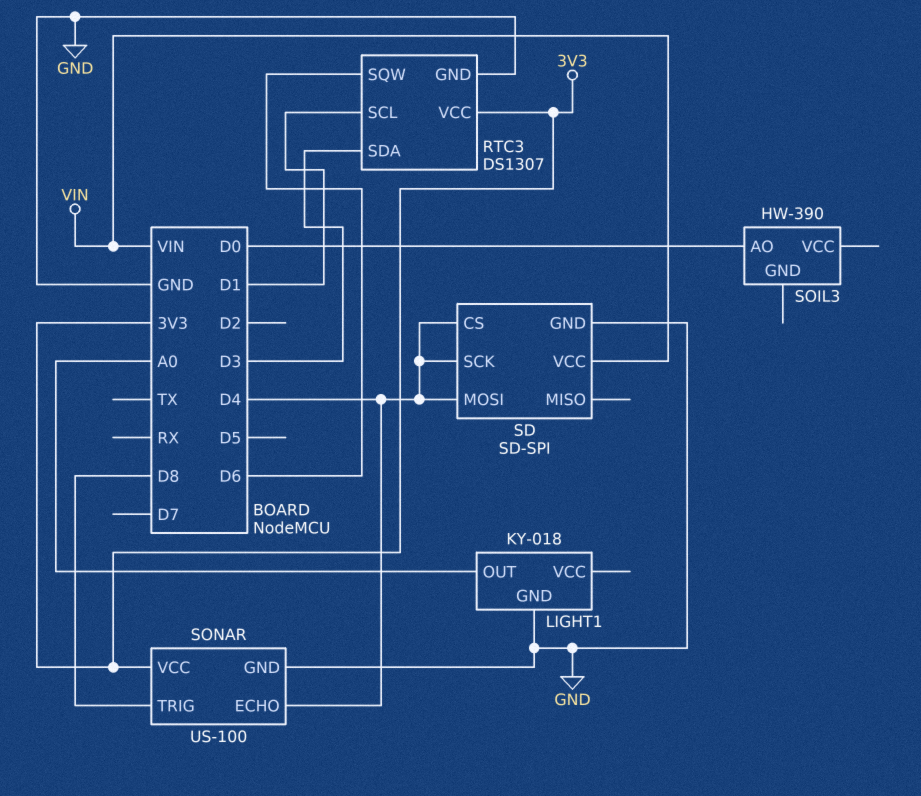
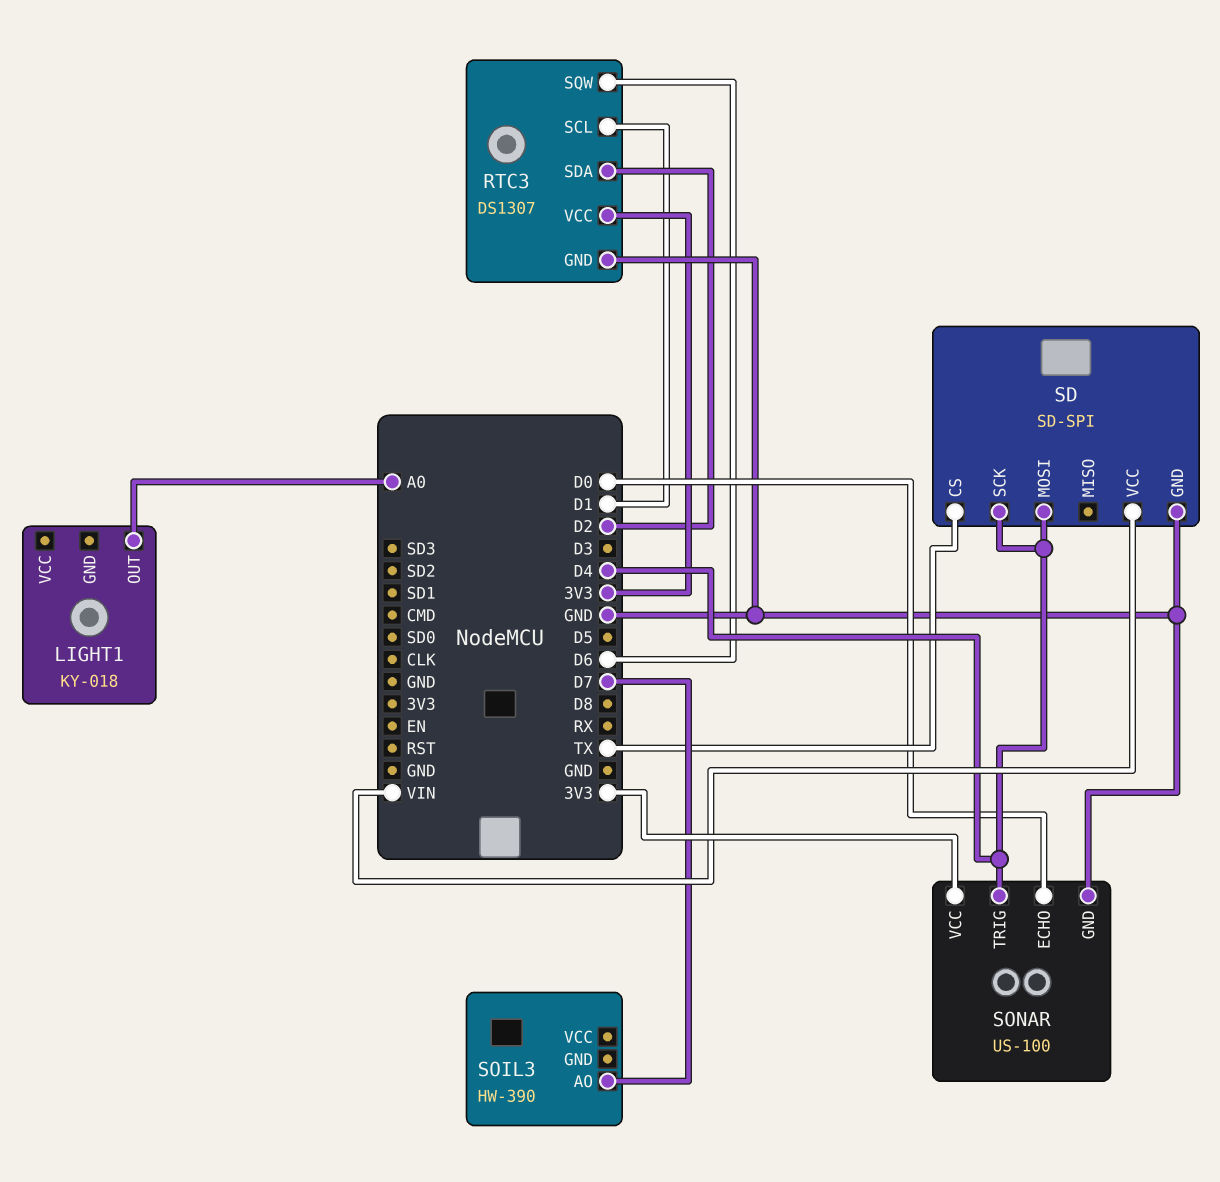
LIGHT1 pin GND: GND -> none
RTC3 pin SDA: D3 -> D2
SD pin CS: D4 -> TX
SOIL3 pin AO: D0 -> D7
SONAR pin ECHO: D4 -> D0
SONAR pin TRIG: D8 -> D4

